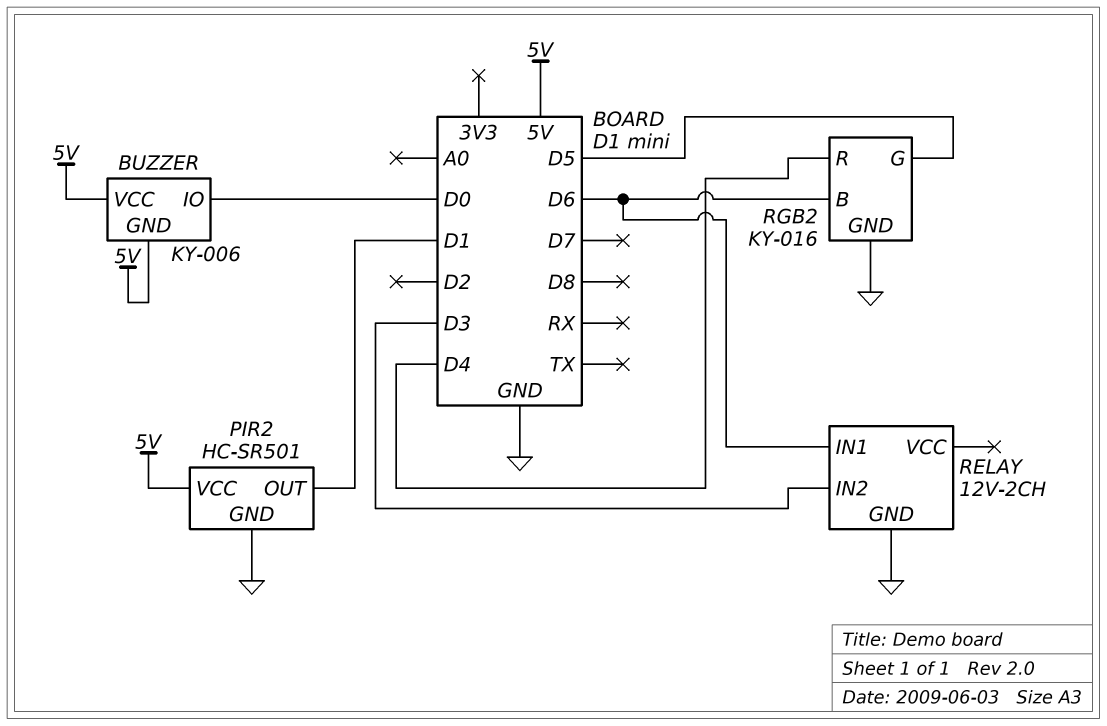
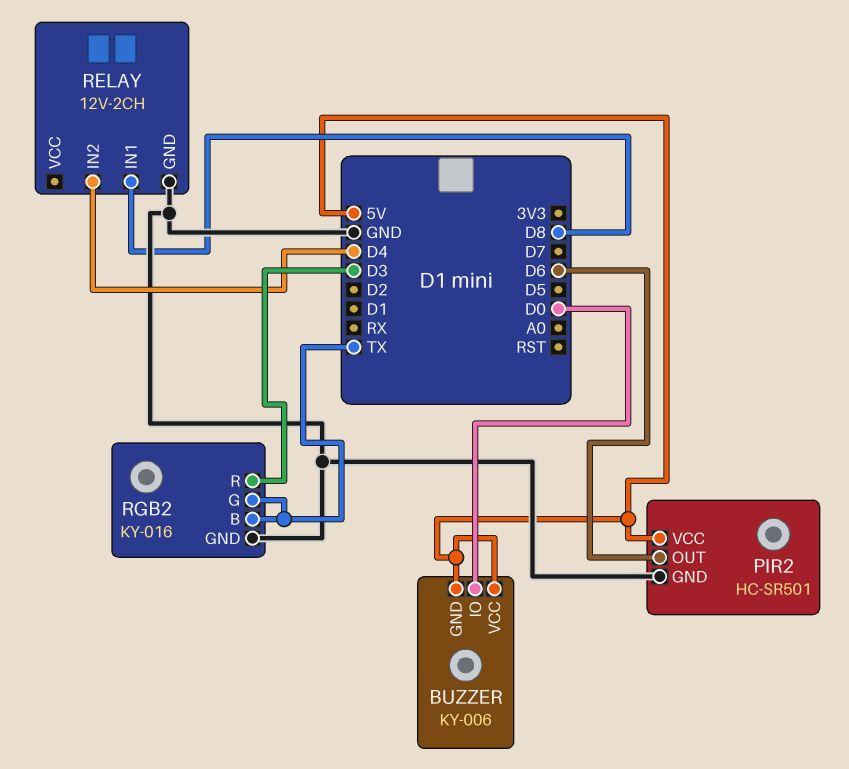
PIR2 pin OUT: D1 -> D6
RELAY pin IN1: D6 -> D8
RELAY pin IN2: D3 -> D4
RGB2 pin B: D6 -> TX
RGB2 pin G: D5 -> TX
RGB2 pin R: D4 -> D3

